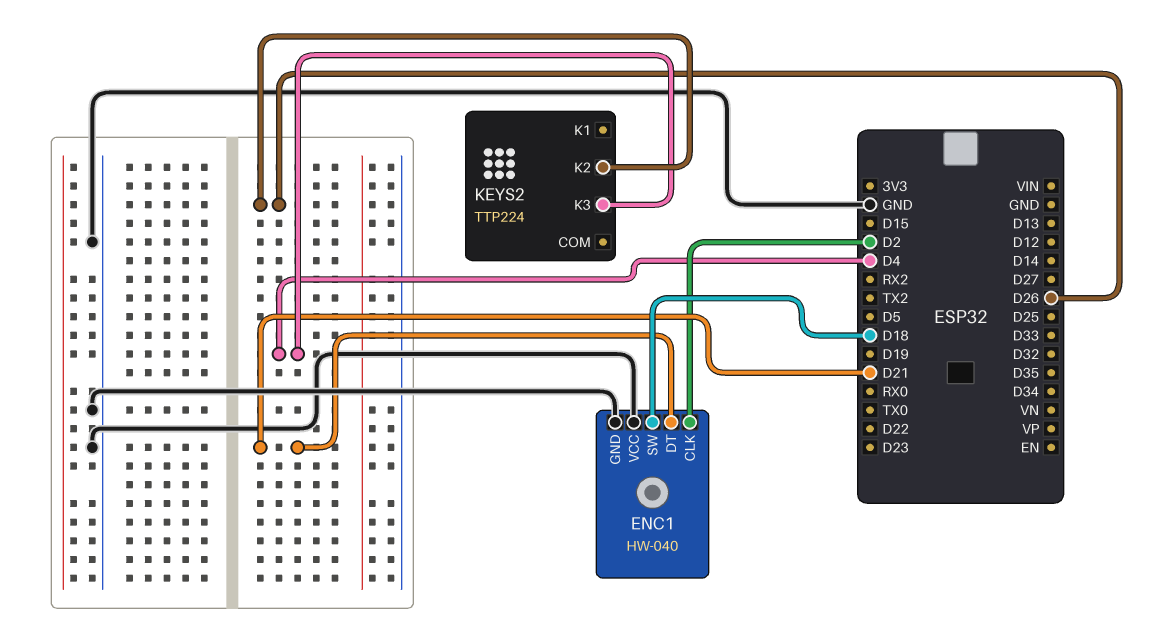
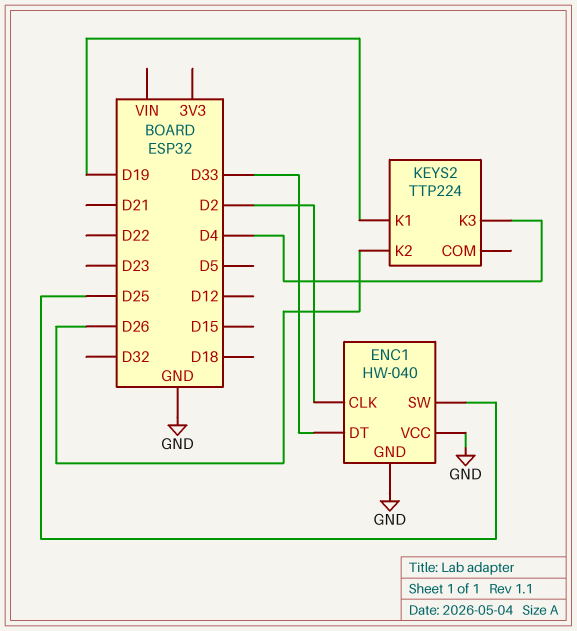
ENC1 pin DT: D21 -> D33
ENC1 pin SW: D18 -> D25
KEYS2 pin K1: none -> D19

